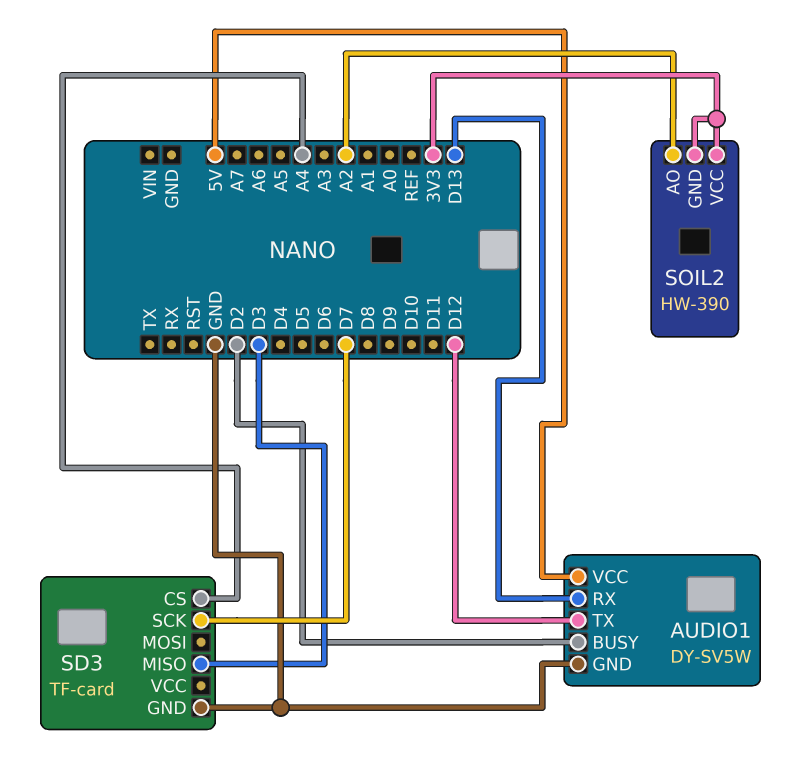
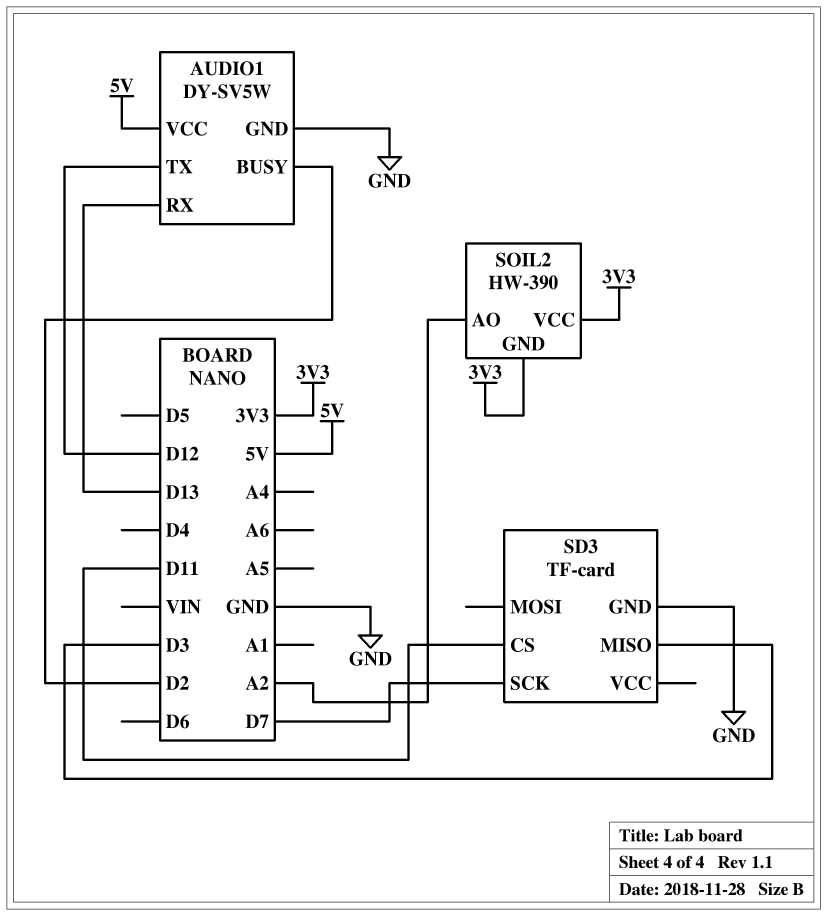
SD3 pin CS: A4 -> D11

